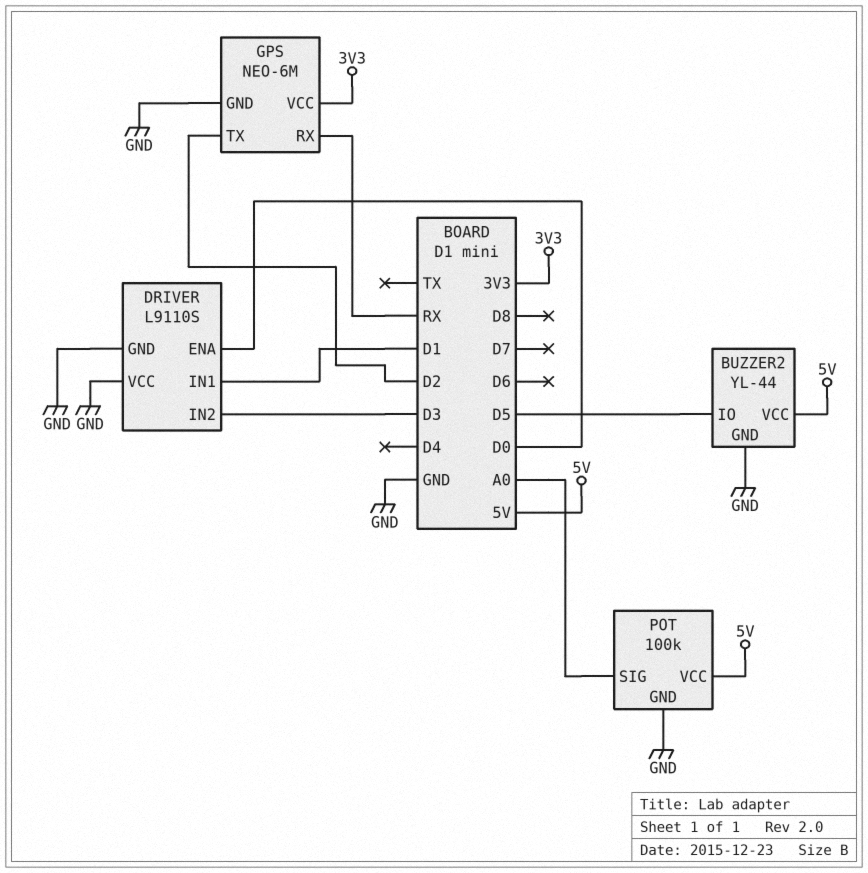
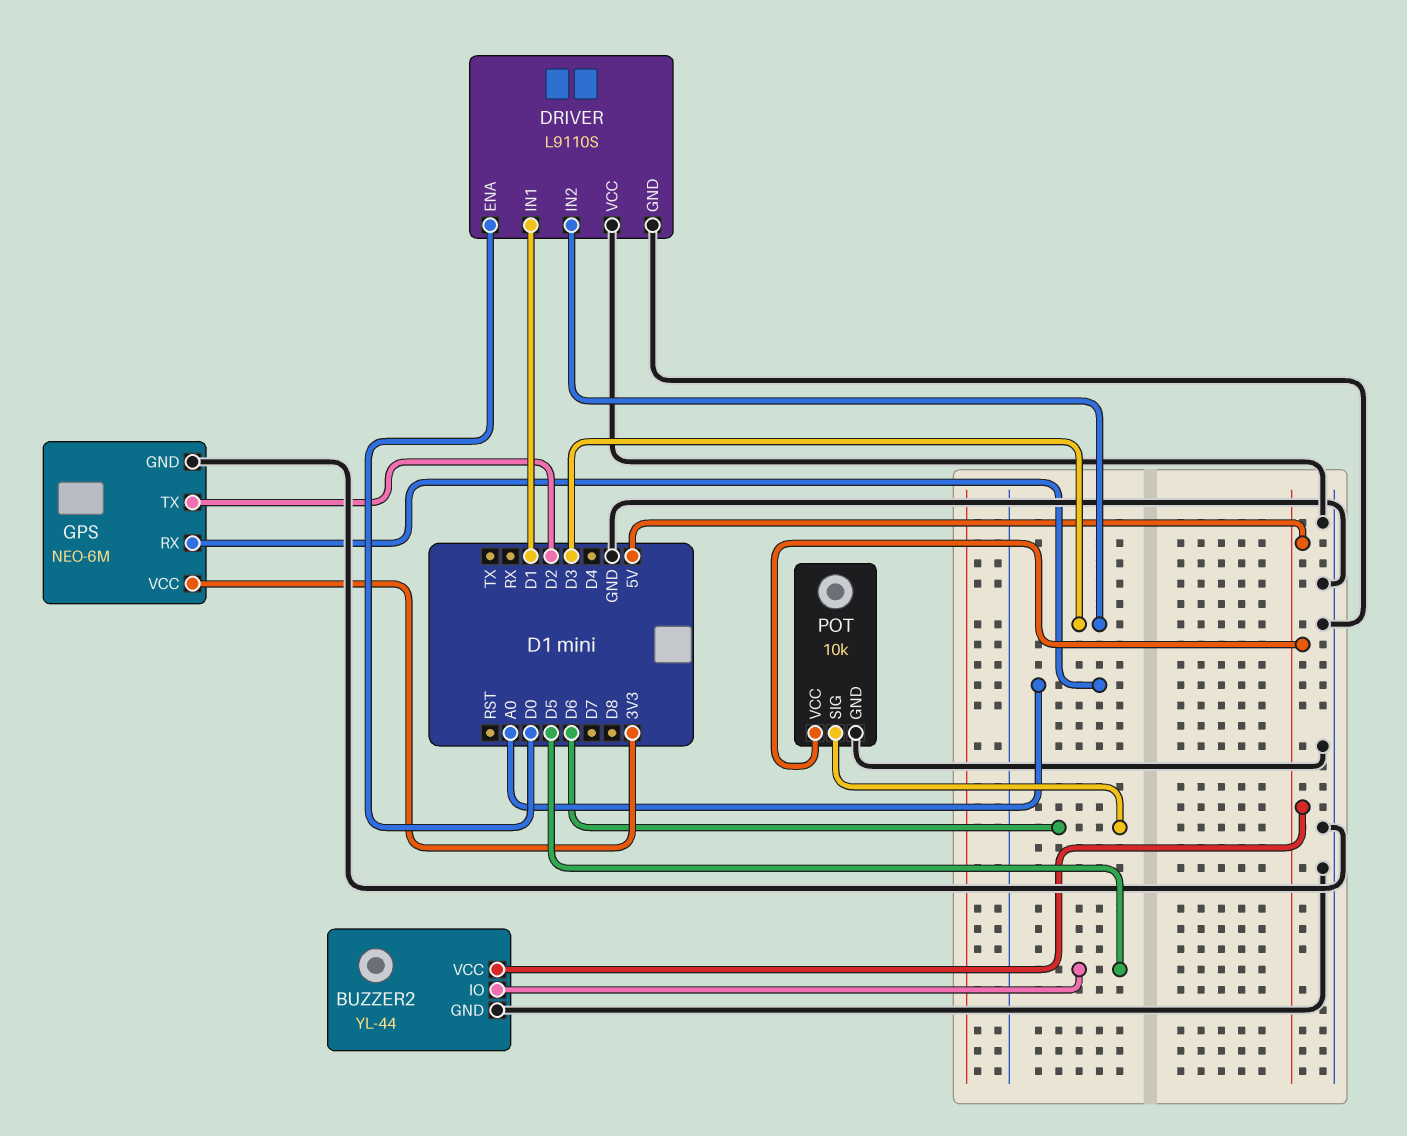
GPS pin RX: RX -> A0
POT: 100k -> 10k
POT pin SIG: A0 -> D6

